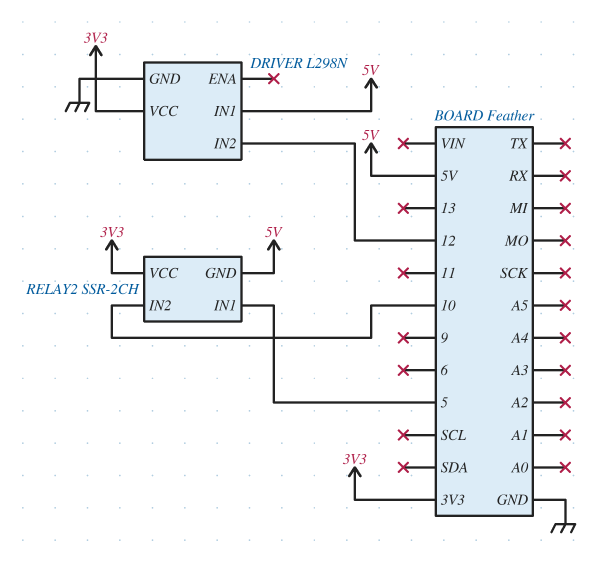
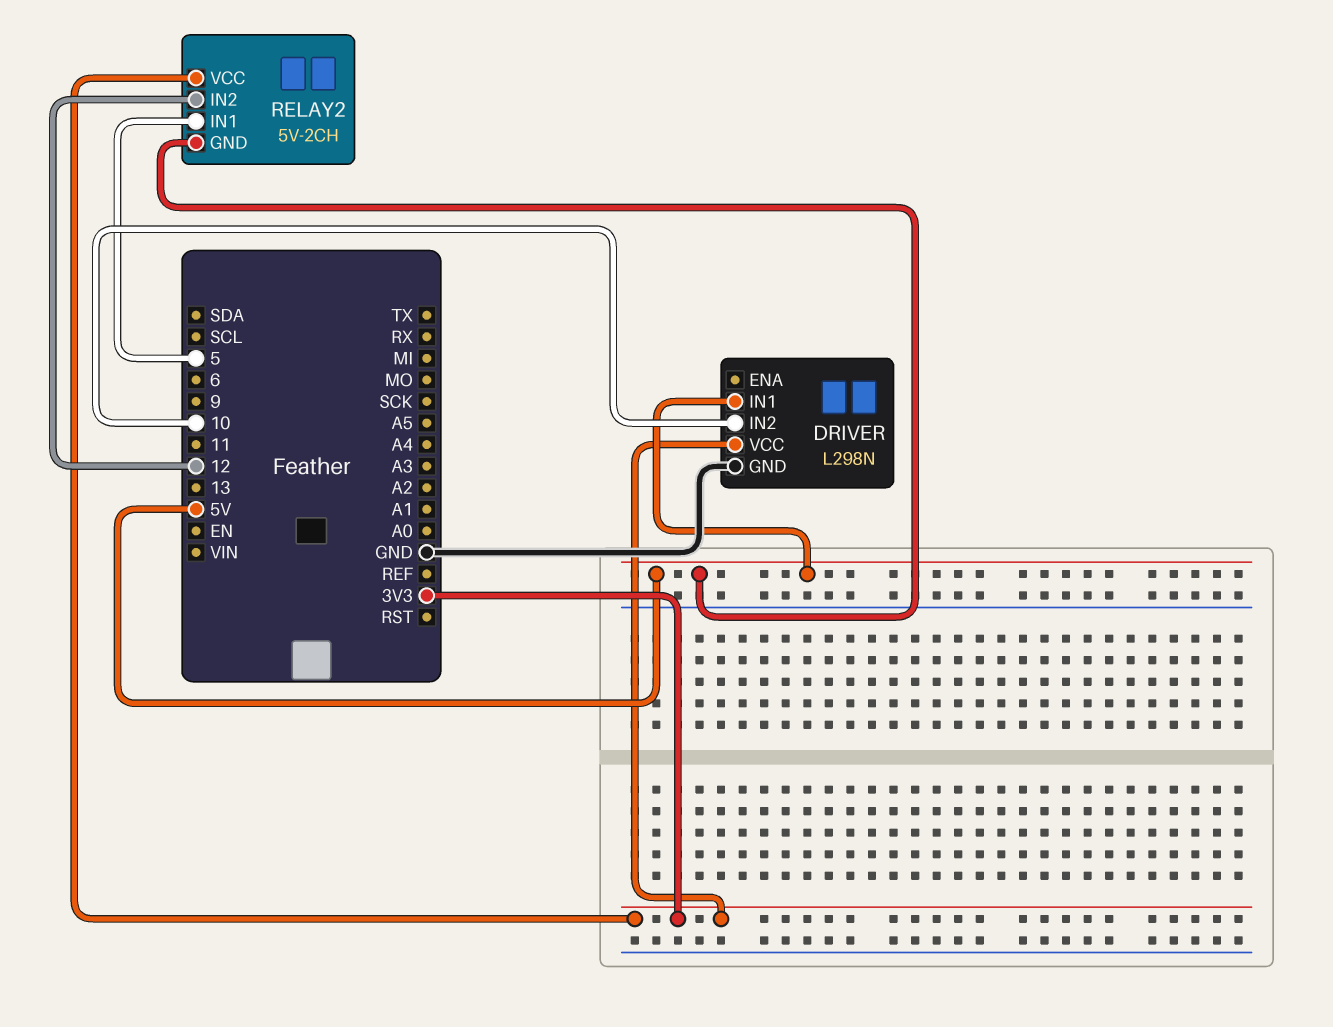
DRIVER pin IN2: 12 -> 10
RELAY2: SSR-2CH -> 5V-2CH
RELAY2 pin IN2: 10 -> 12

